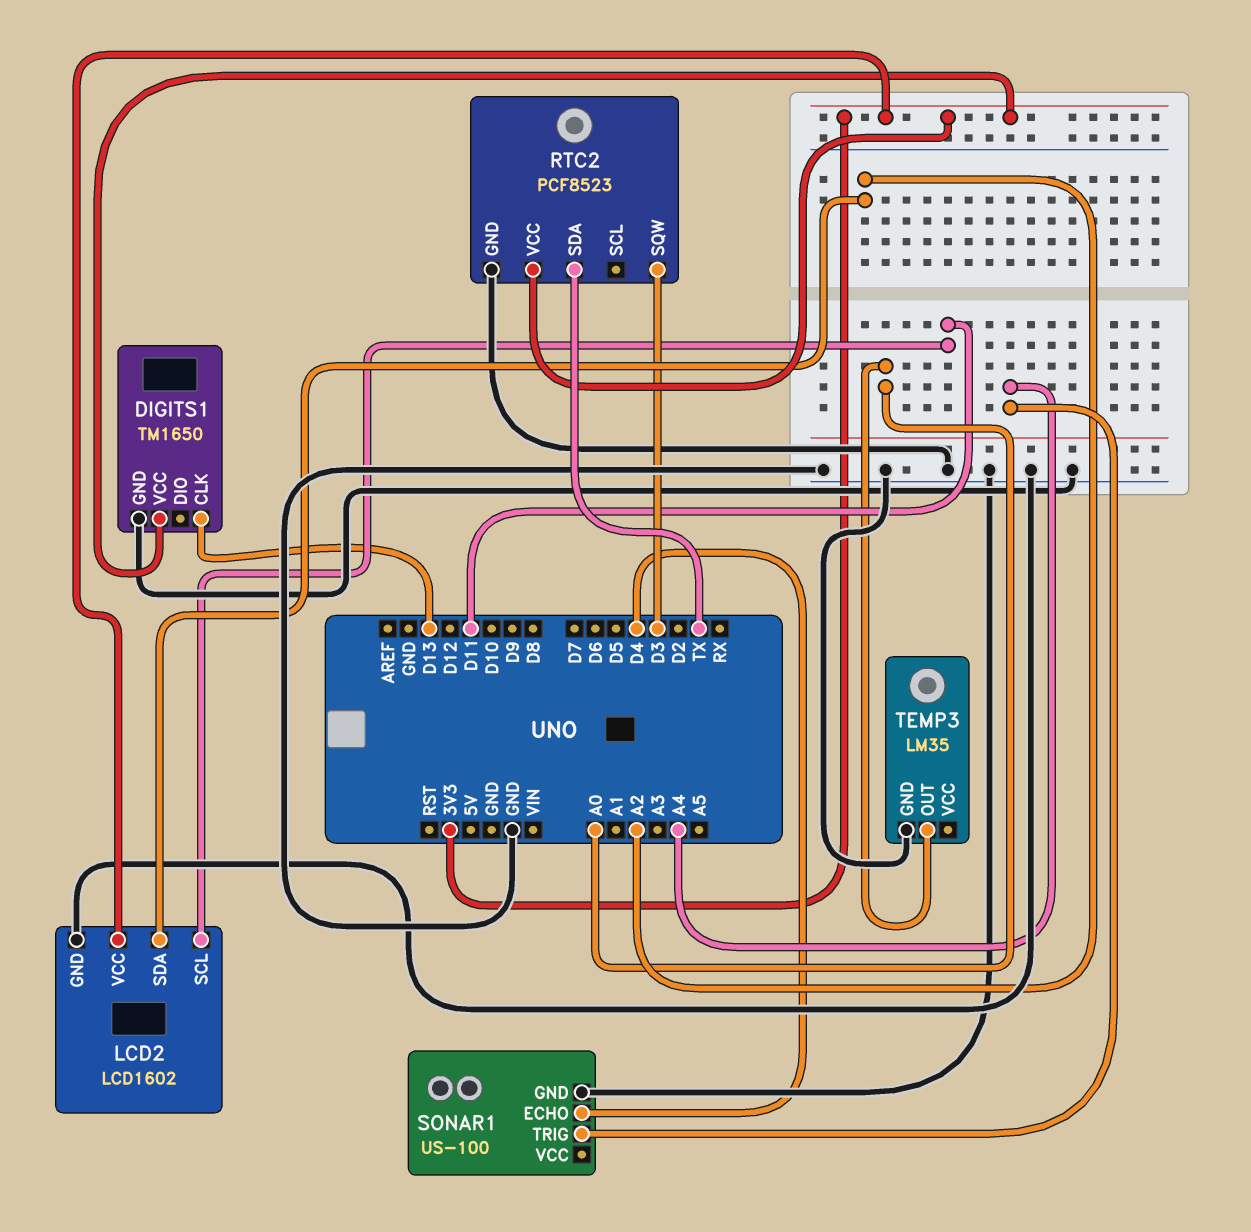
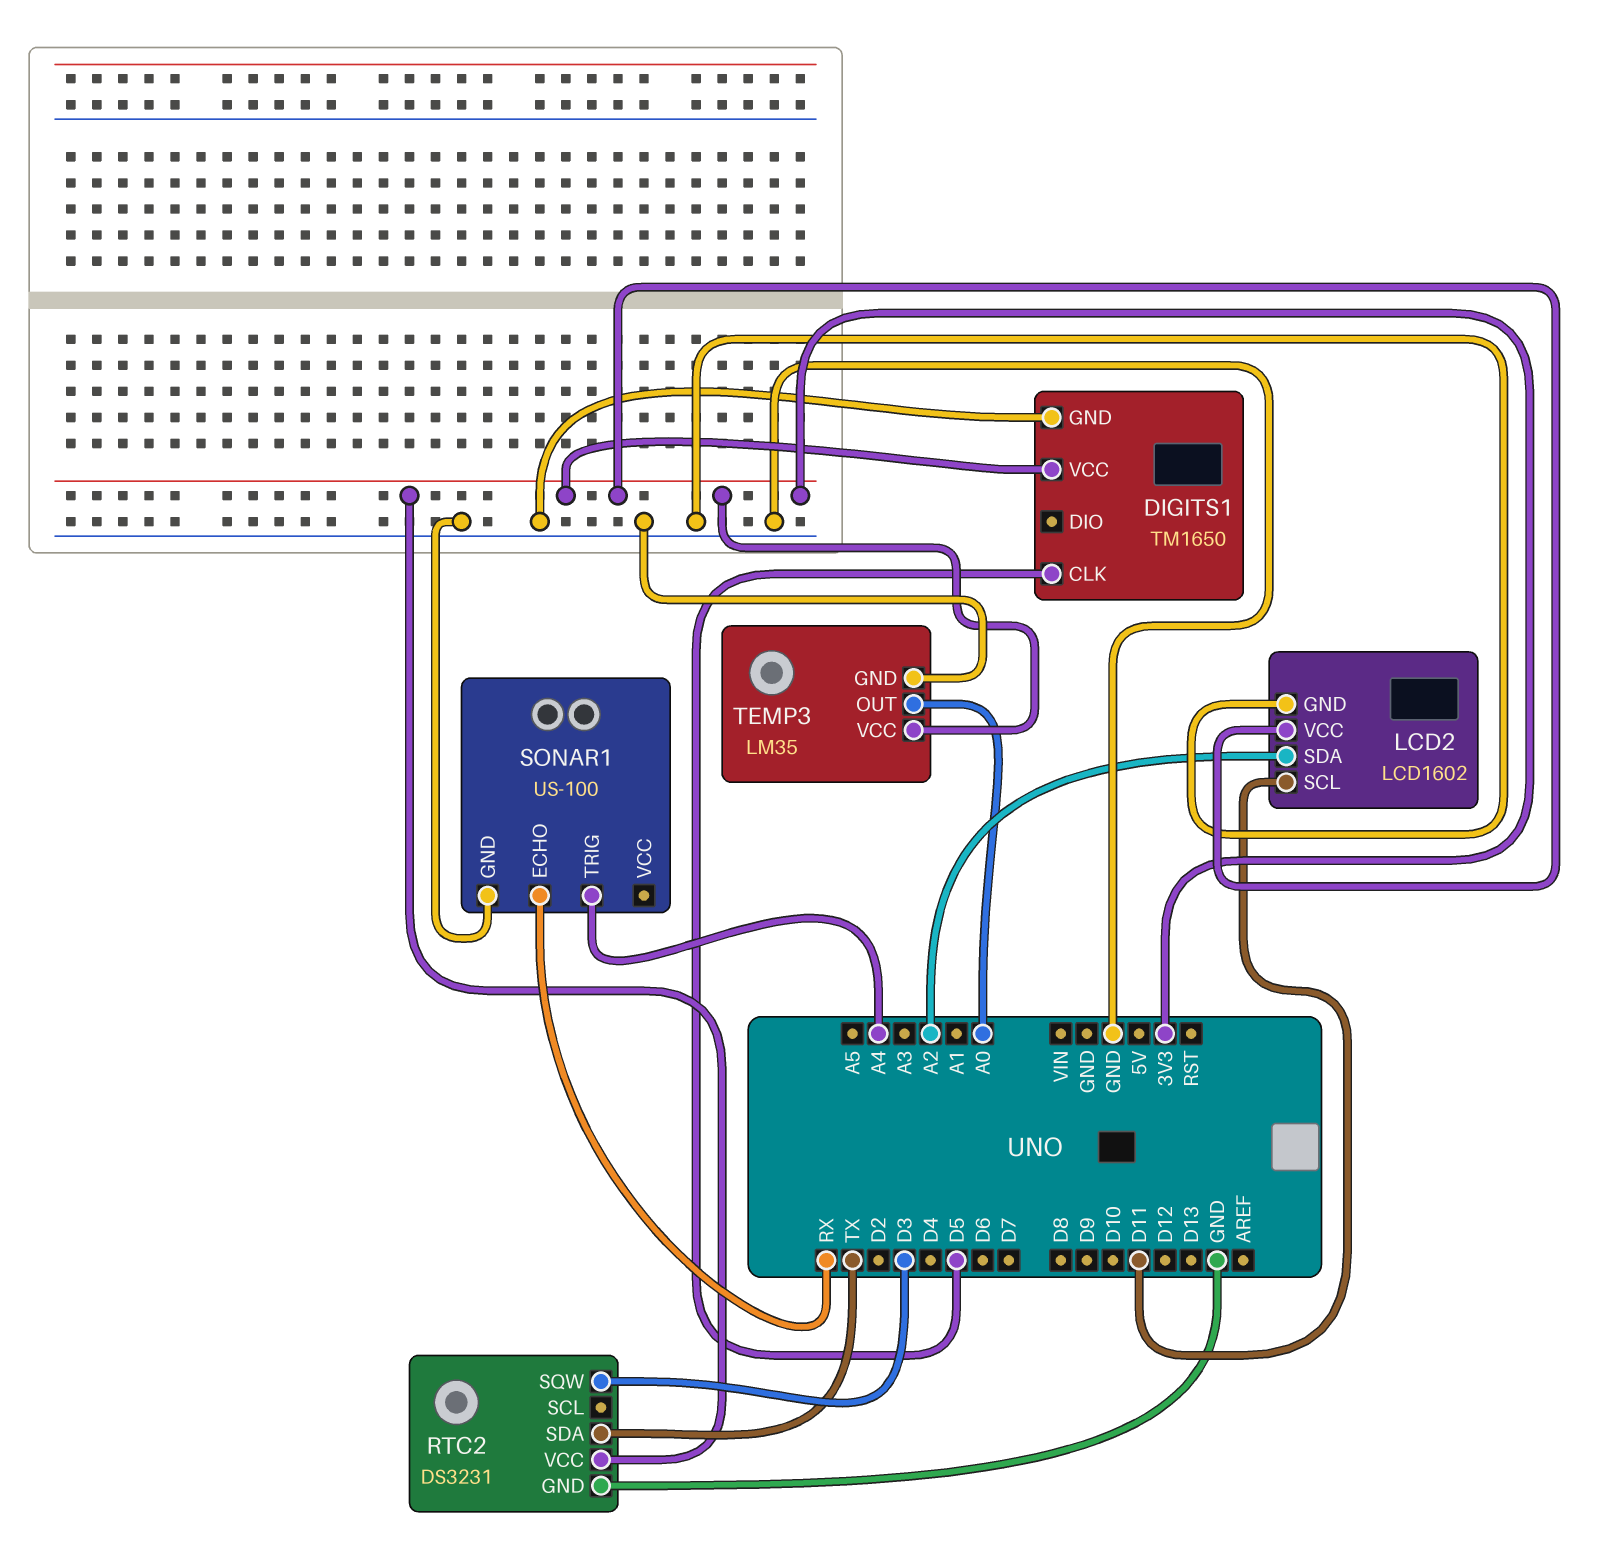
DIGITS1 pin CLK: D13 -> D5
RTC2: PCF8523 -> DS3231
SONAR1 pin ECHO: D4 -> RX
TEMP3 pin VCC: none -> 3V3

